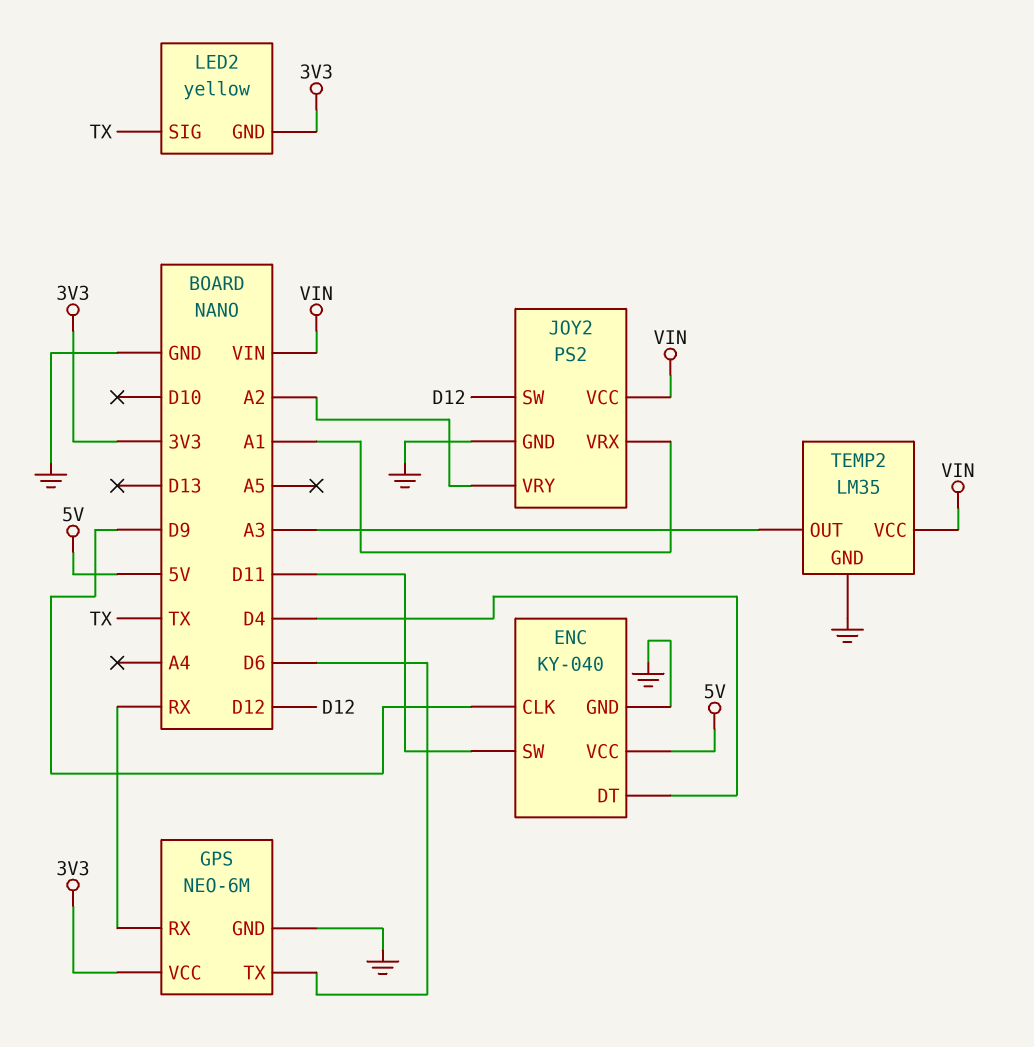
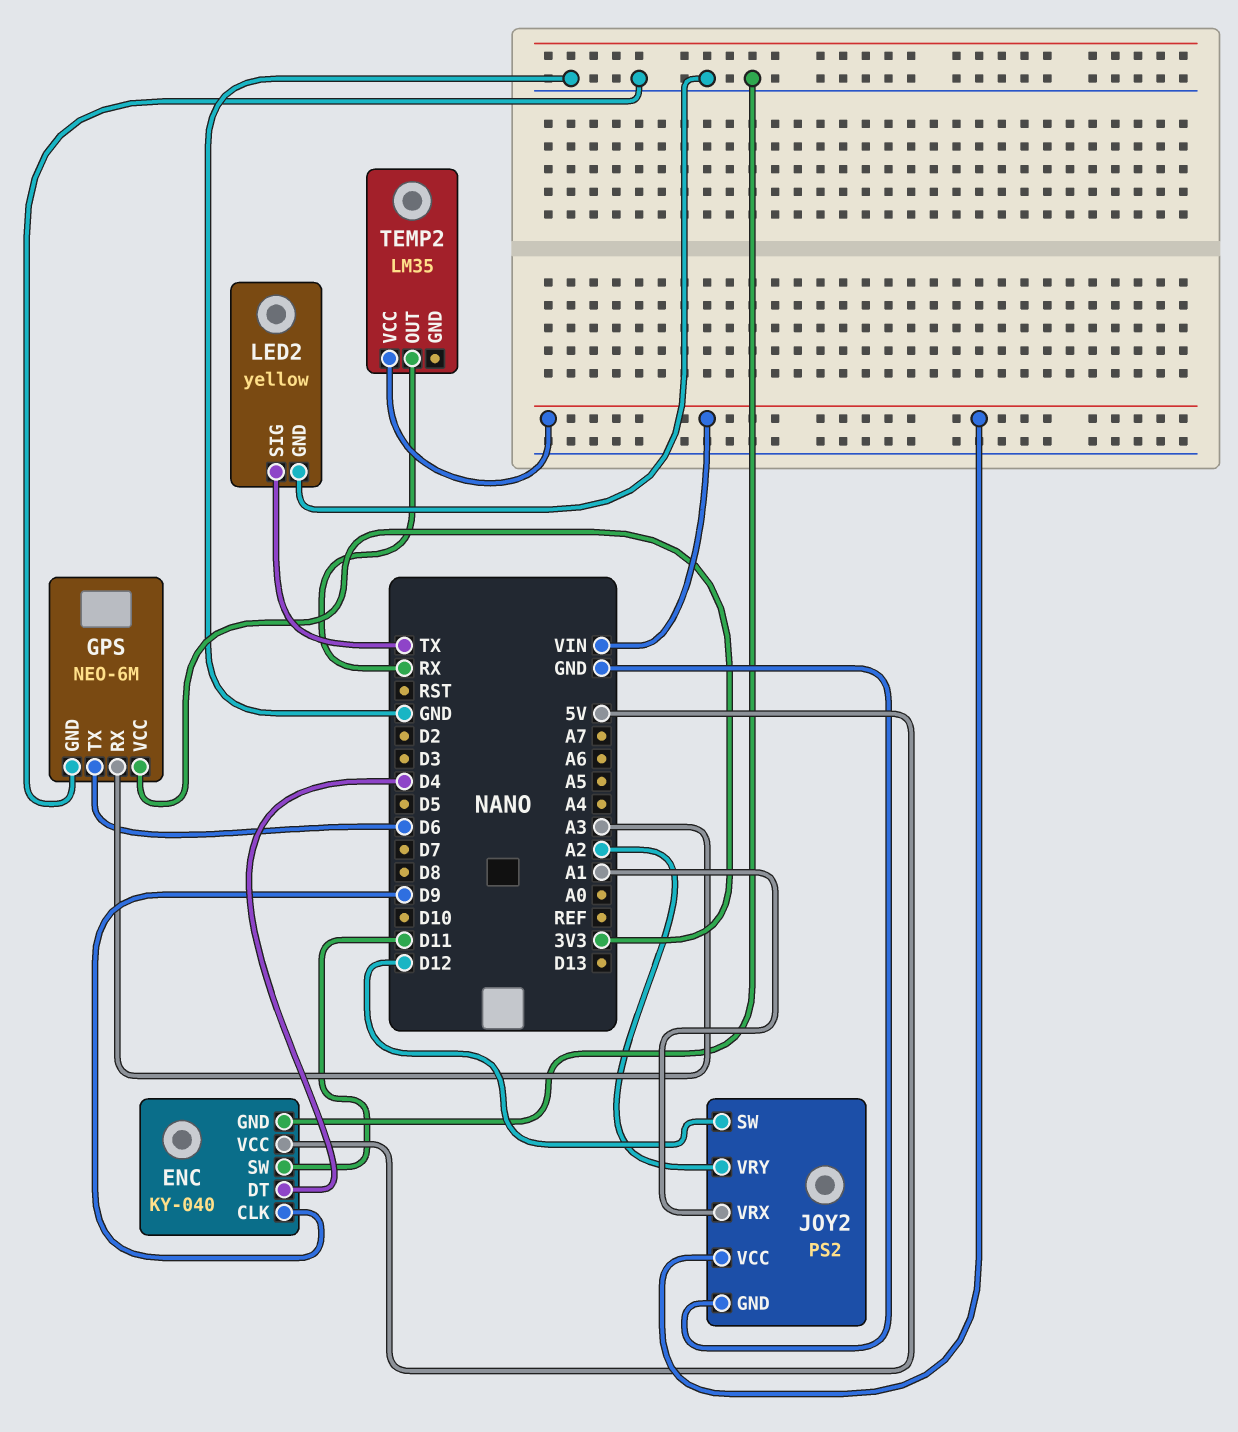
GPS pin RX: RX -> A3
LED2 pin GND: 3V3 -> GND
TEMP2 pin GND: GND -> none
TEMP2 pin OUT: A3 -> RX

